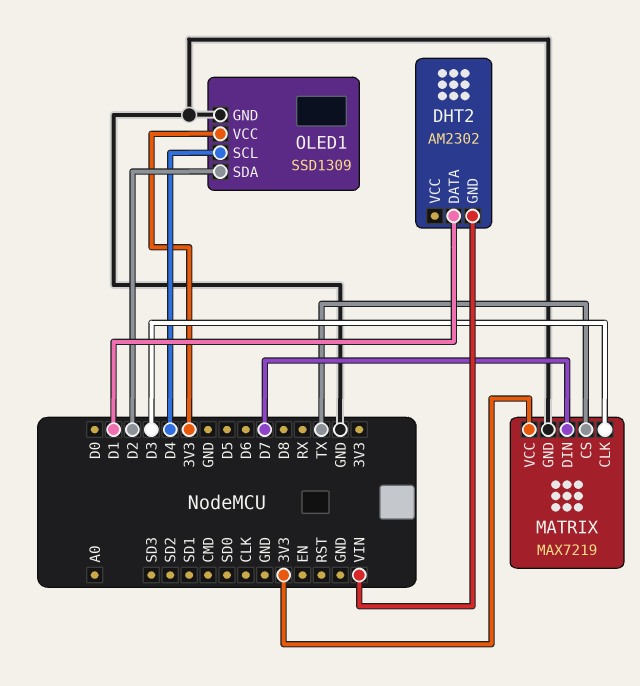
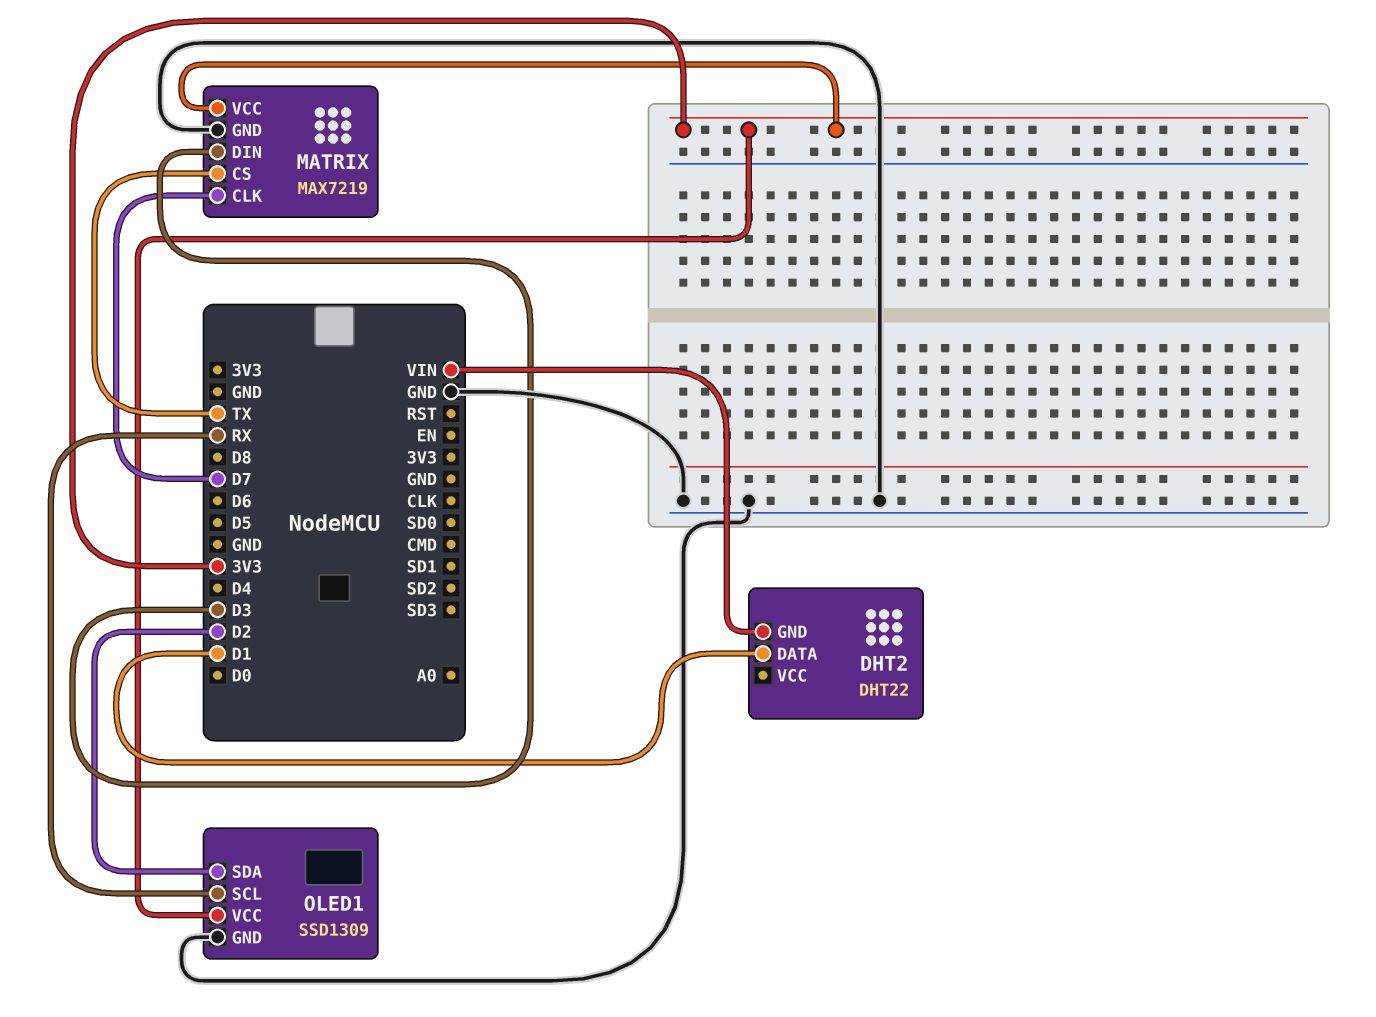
DHT2: AM2302 -> DHT22
MATRIX pin CLK: D3 -> D7
MATRIX pin DIN: D7 -> D3
OLED1 pin SCL: D4 -> RX

